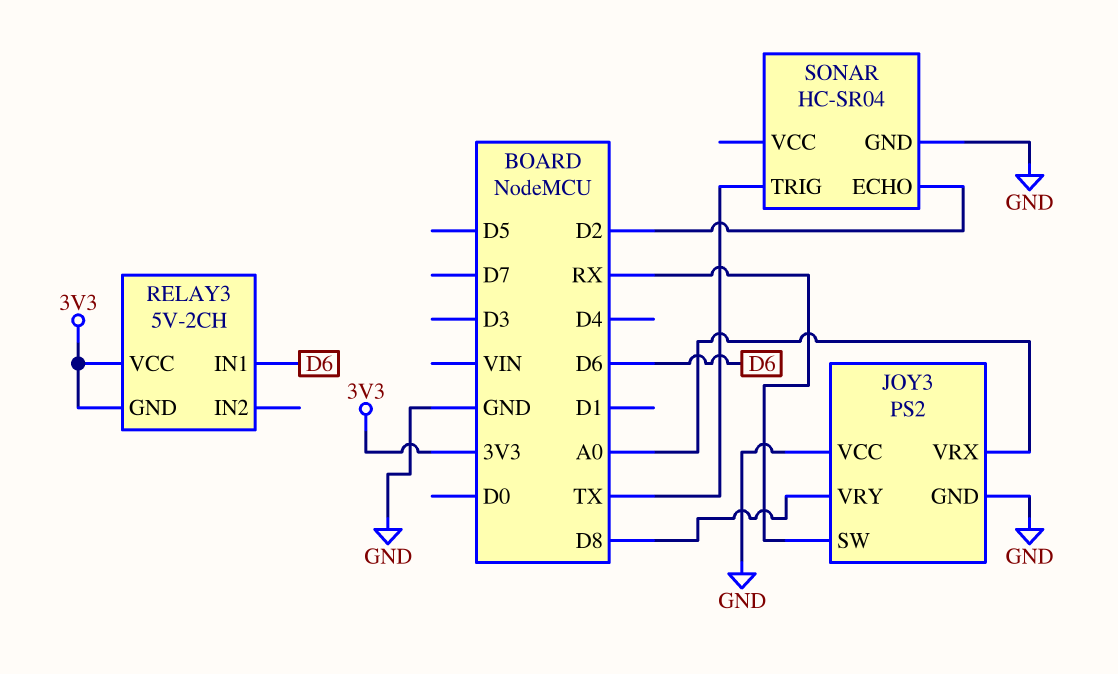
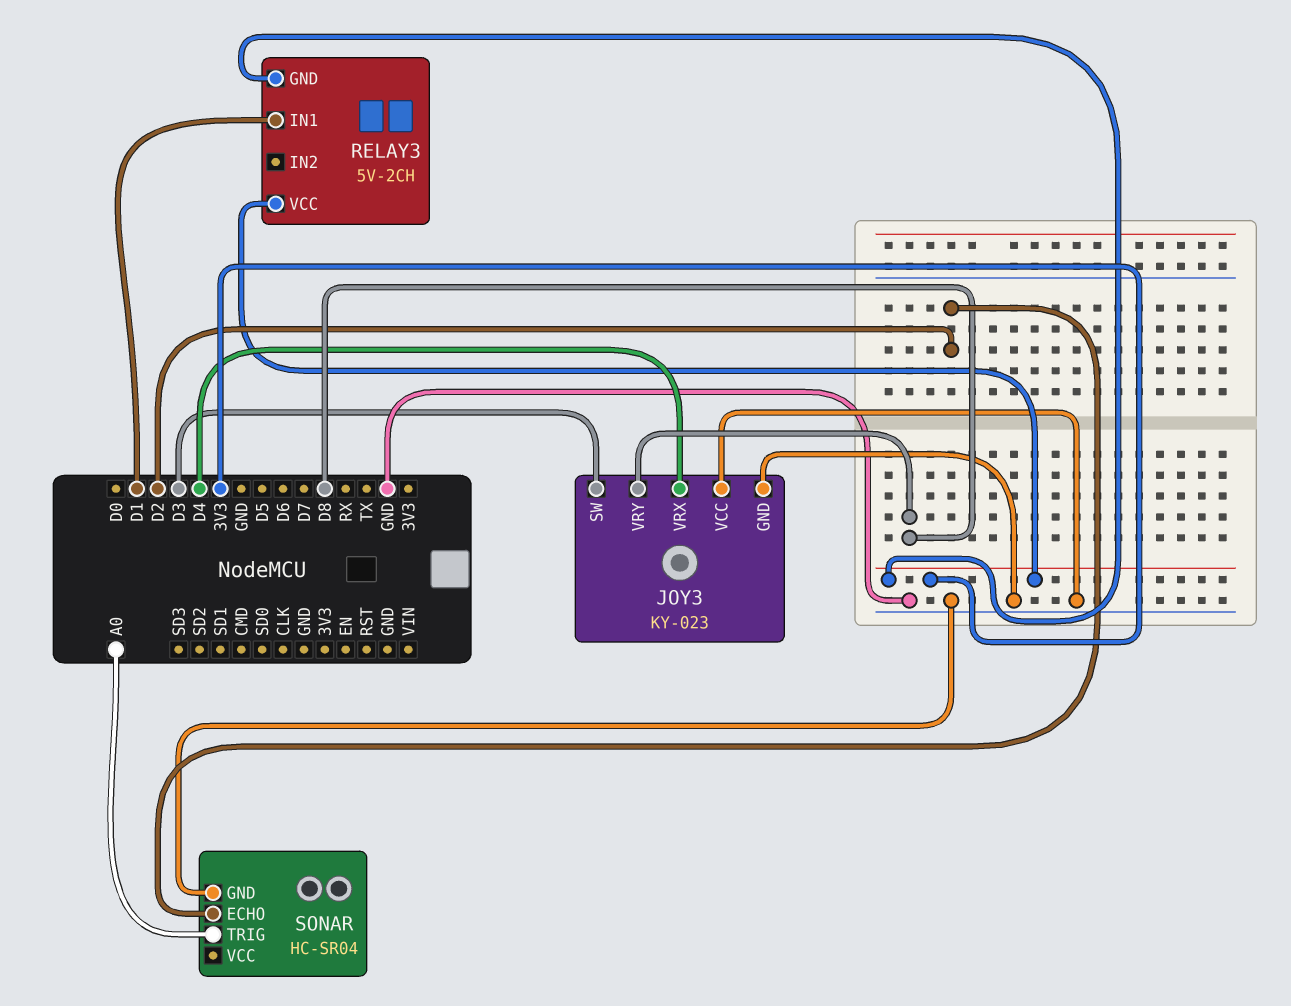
JOY3: PS2 -> KY-023
JOY3 pin SW: RX -> D3
JOY3 pin VRX: A0 -> D4
RELAY3 pin IN1: D6 -> D1
SONAR pin TRIG: TX -> A0

